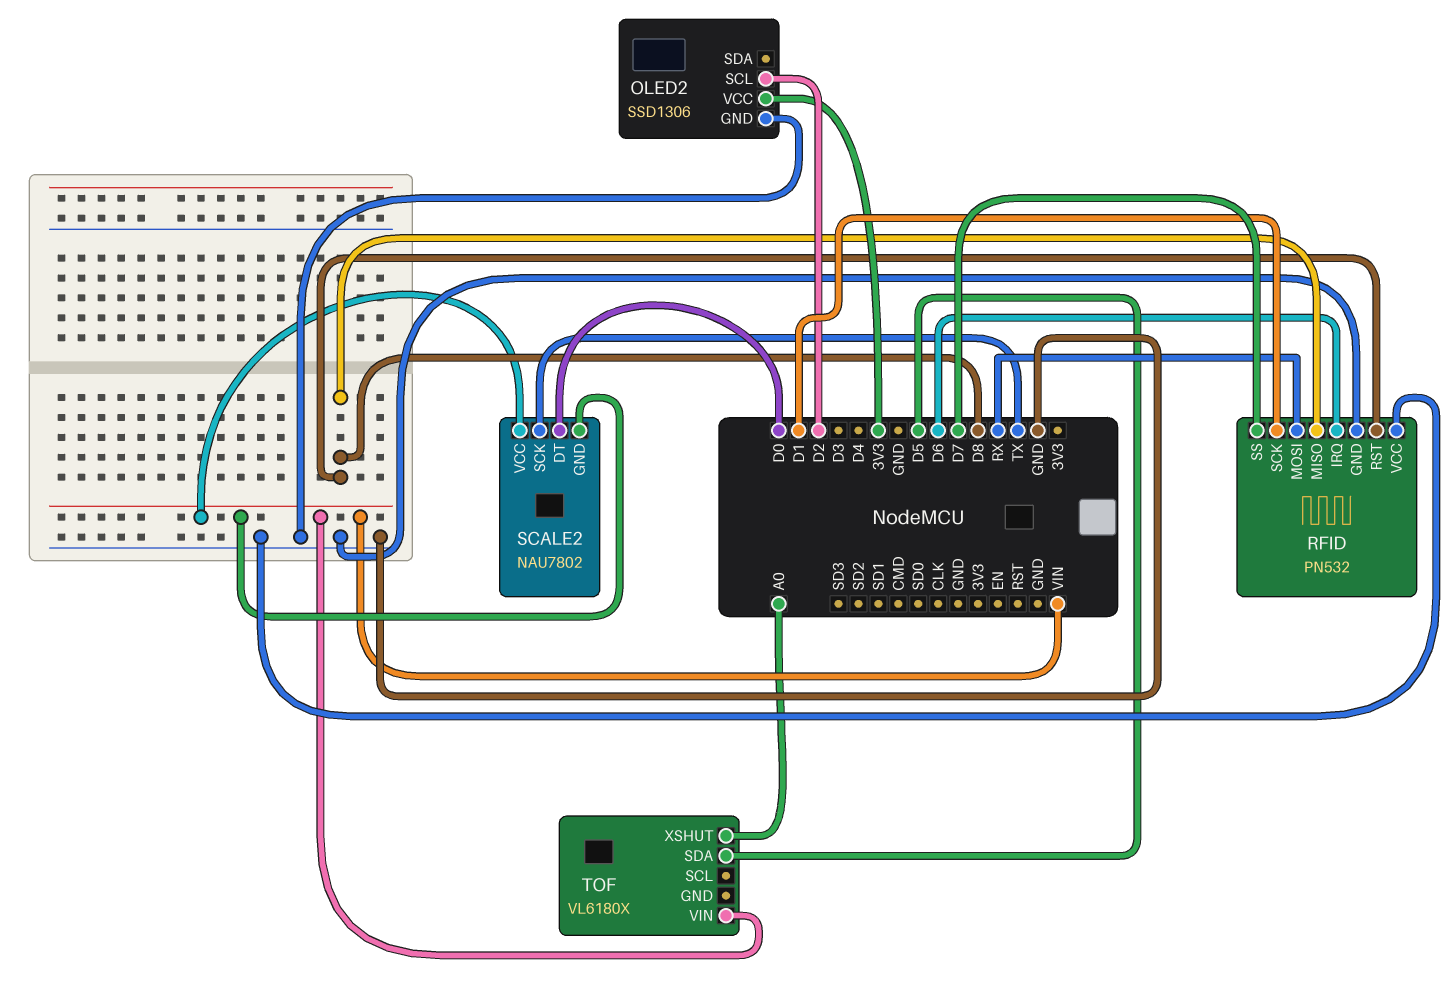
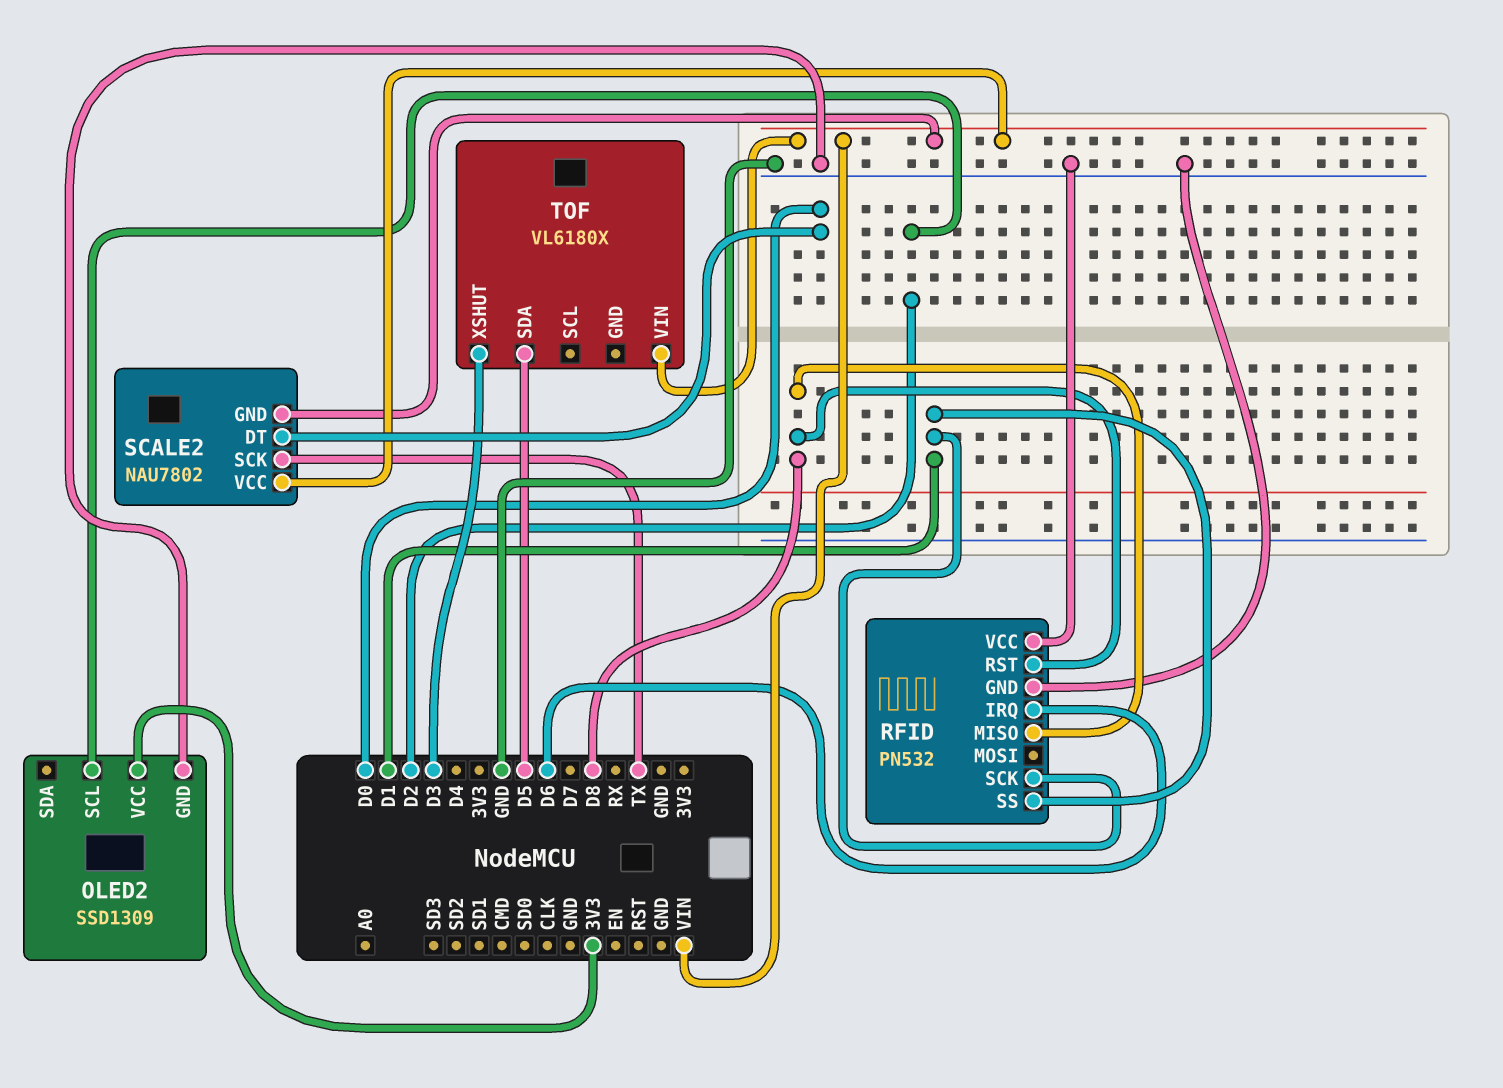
OLED2: SSD1306 -> SSD1309
RFID pin MOSI: RX -> none
RFID pin SS: D7 -> D1
TOF pin XSHUT: A0 -> D3

